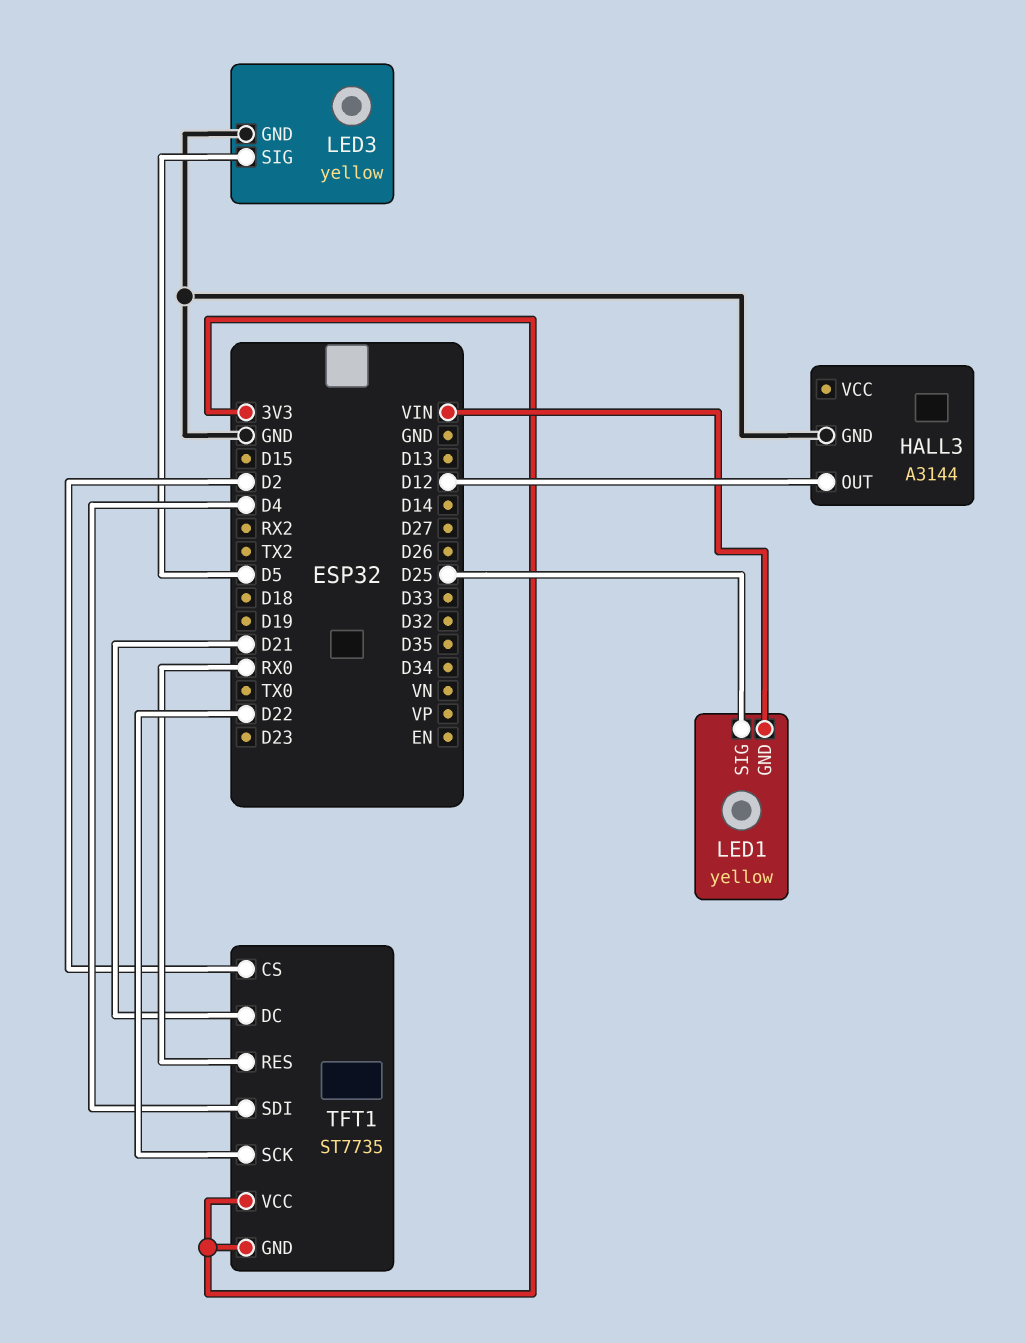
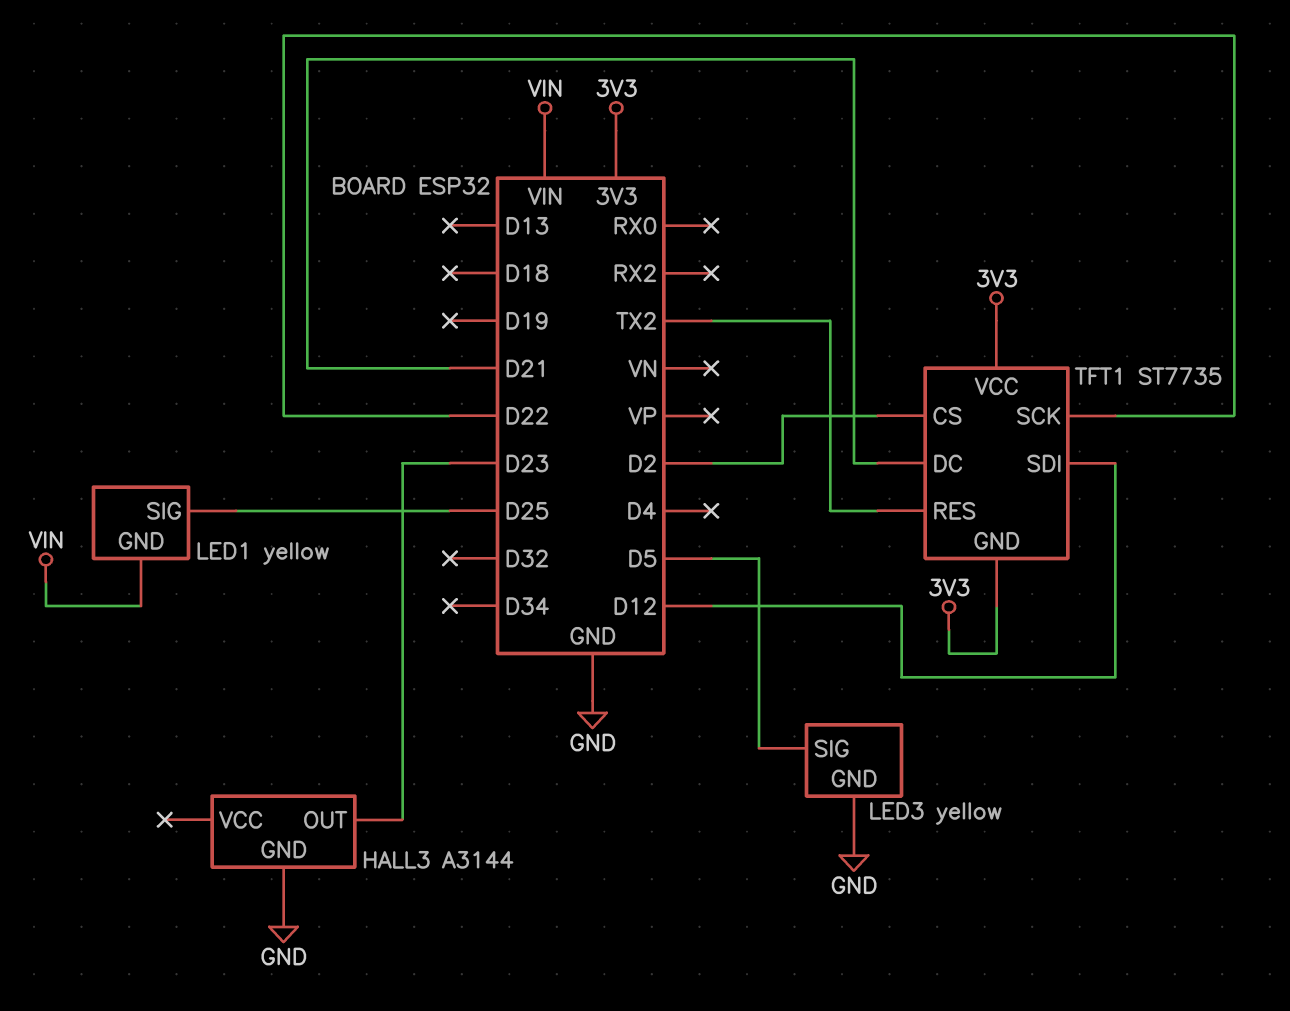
HALL3 pin OUT: D12 -> D23
TFT1 pin RES: RX0 -> TX2
TFT1 pin SDI: D4 -> D12

